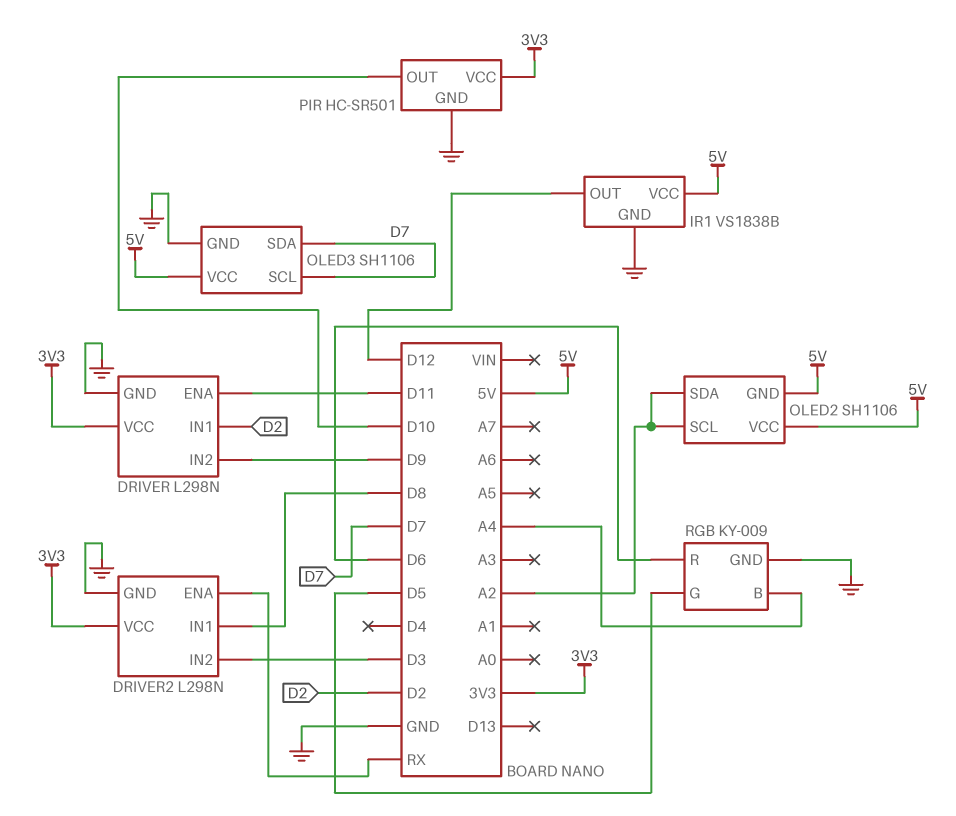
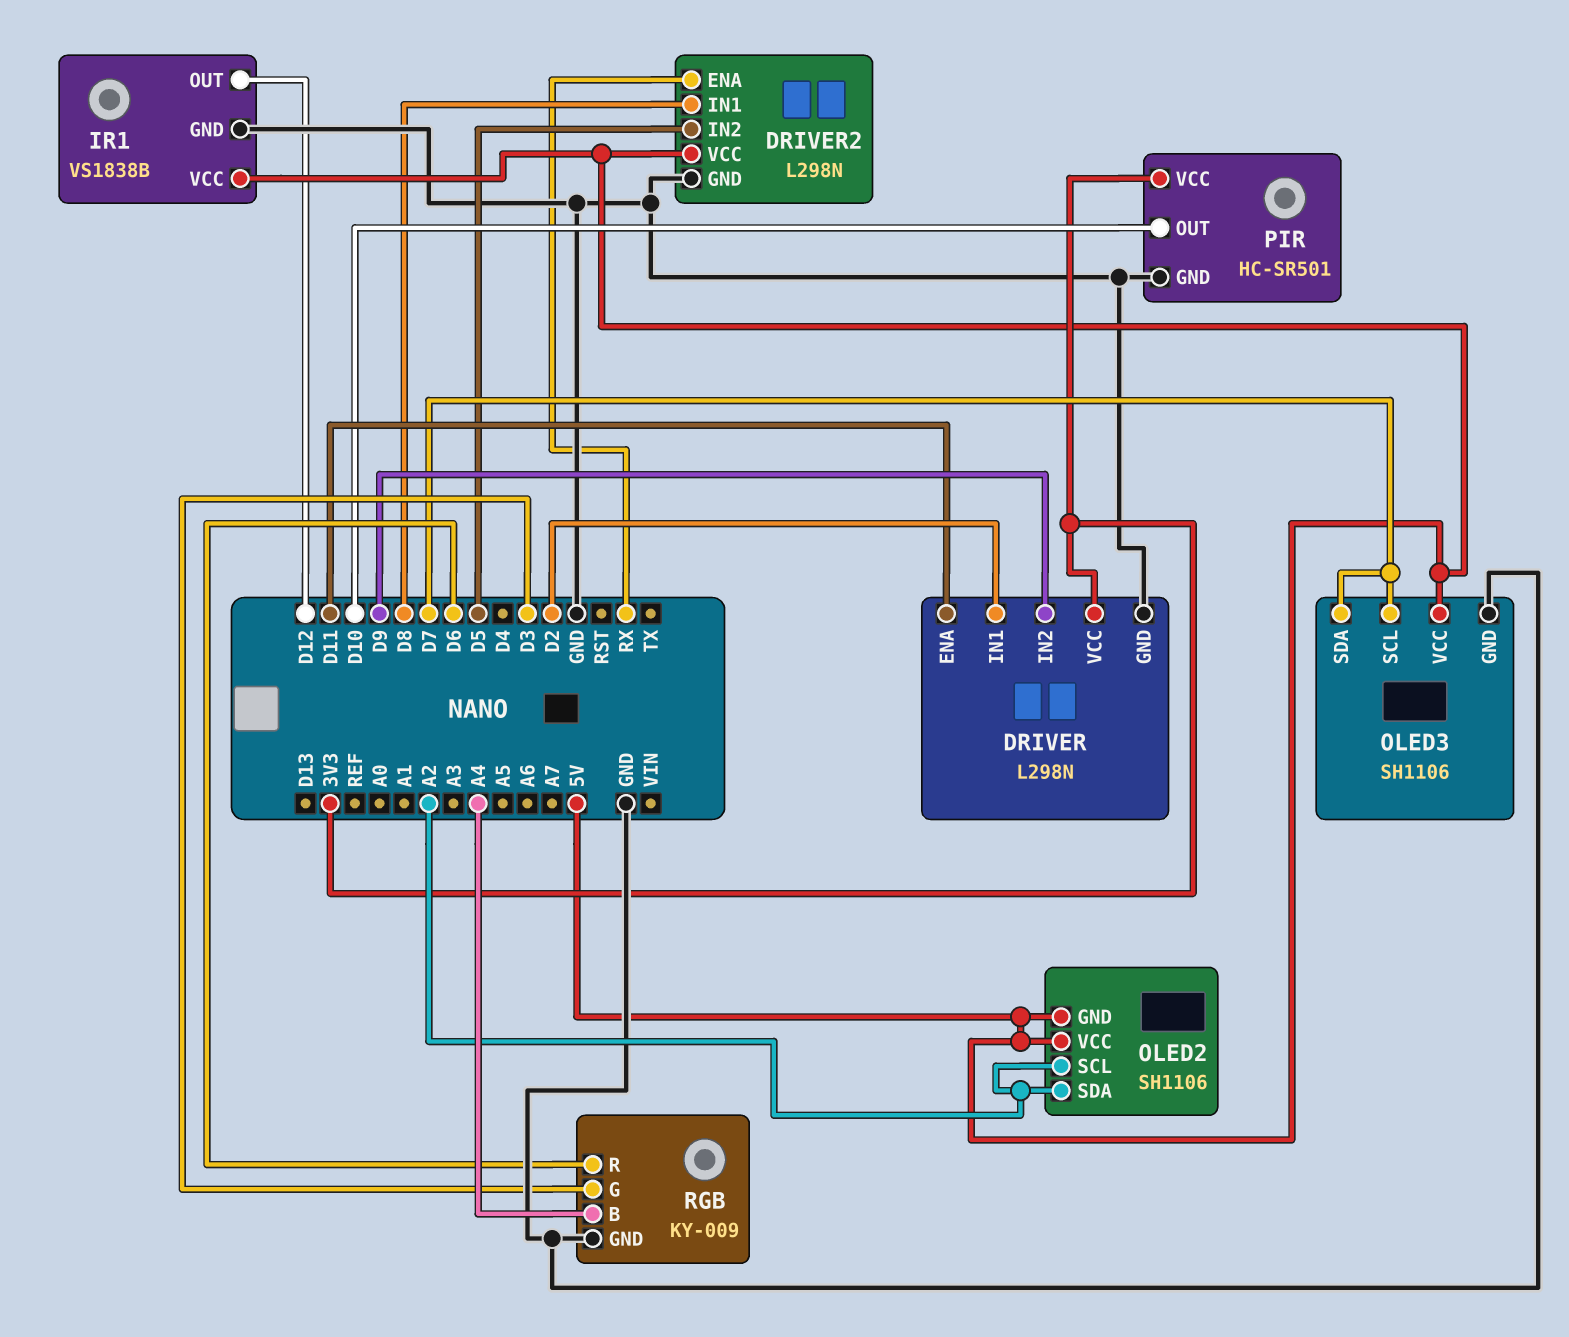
DRIVER2 pin IN2: D3 -> D5
DRIVER2 pin VCC: 3V3 -> 5V
RGB pin G: D5 -> D3

